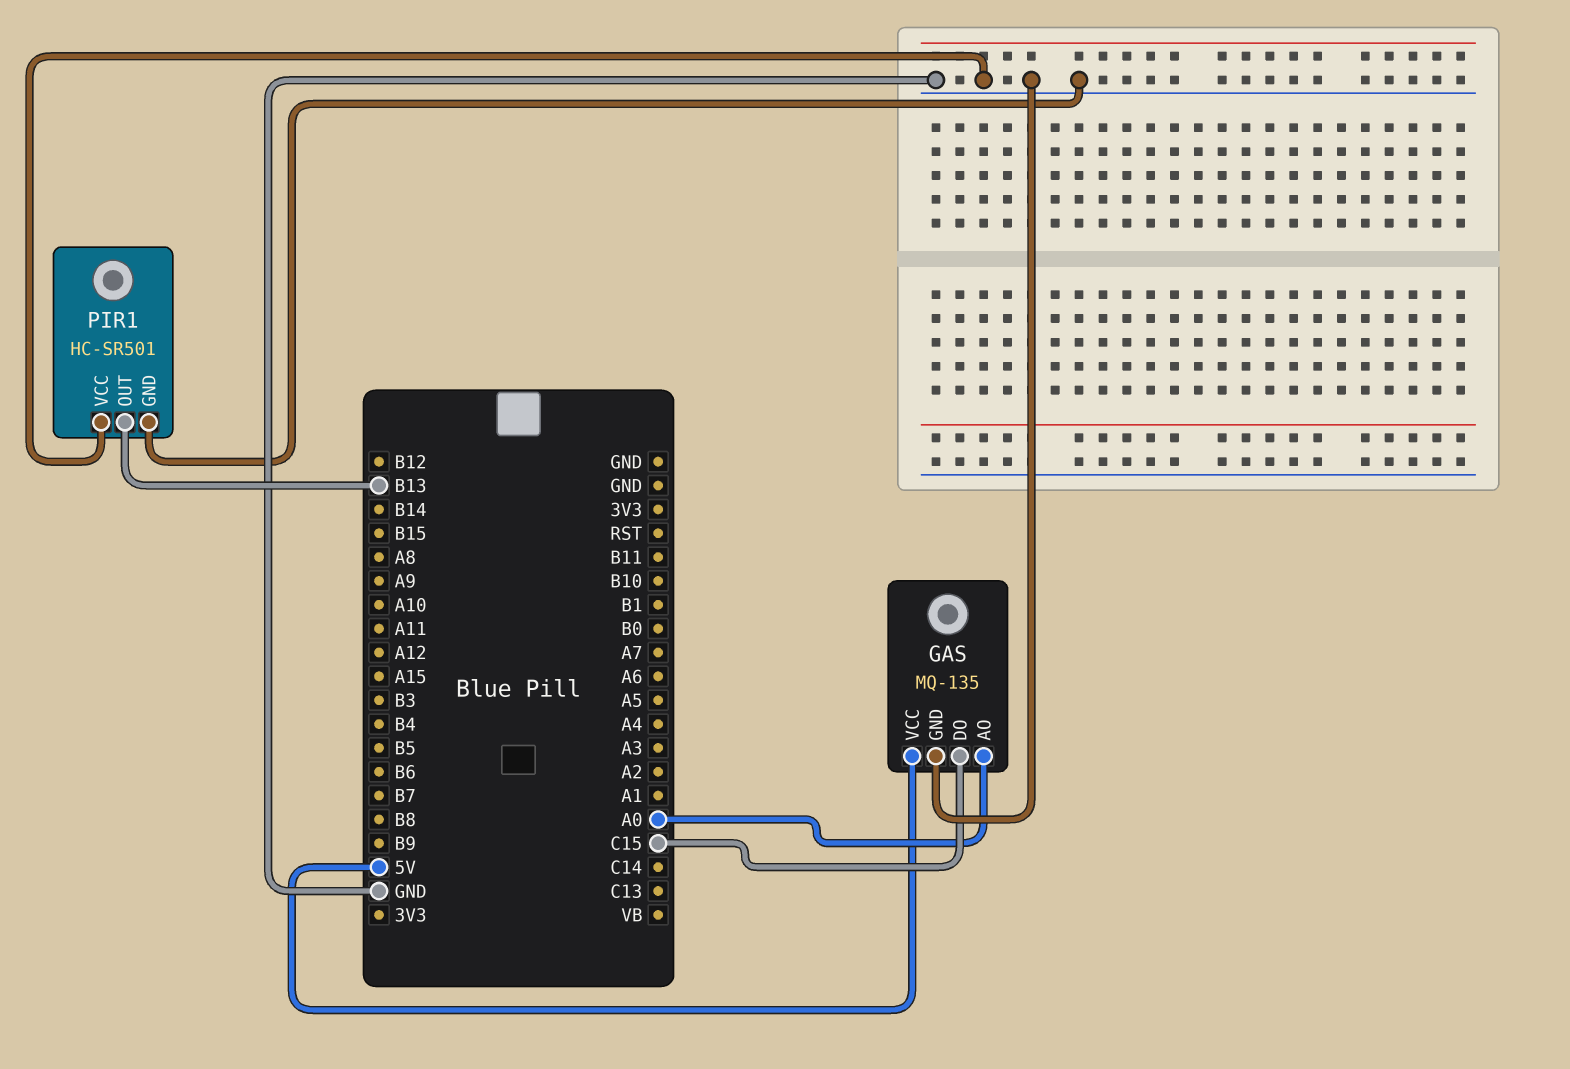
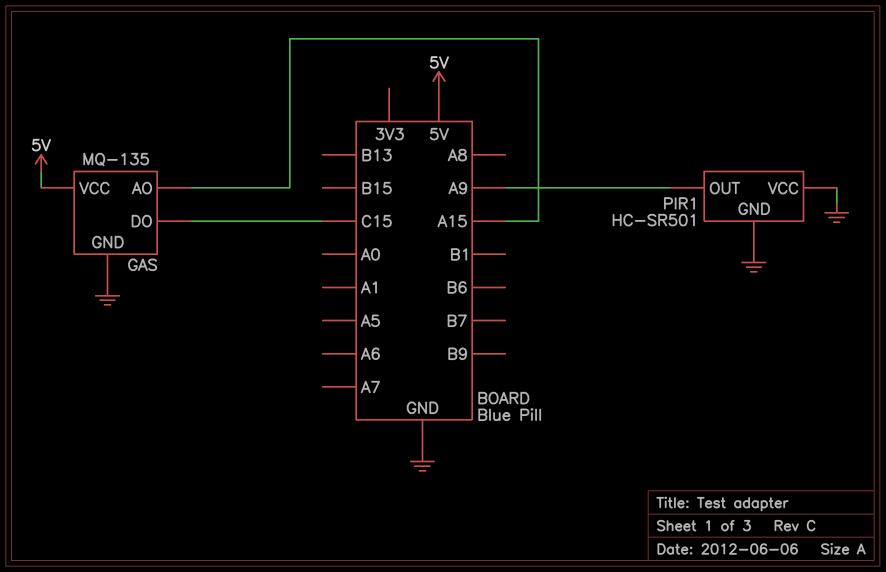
GAS pin AO: A0 -> A15
PIR1 pin OUT: B13 -> A9

